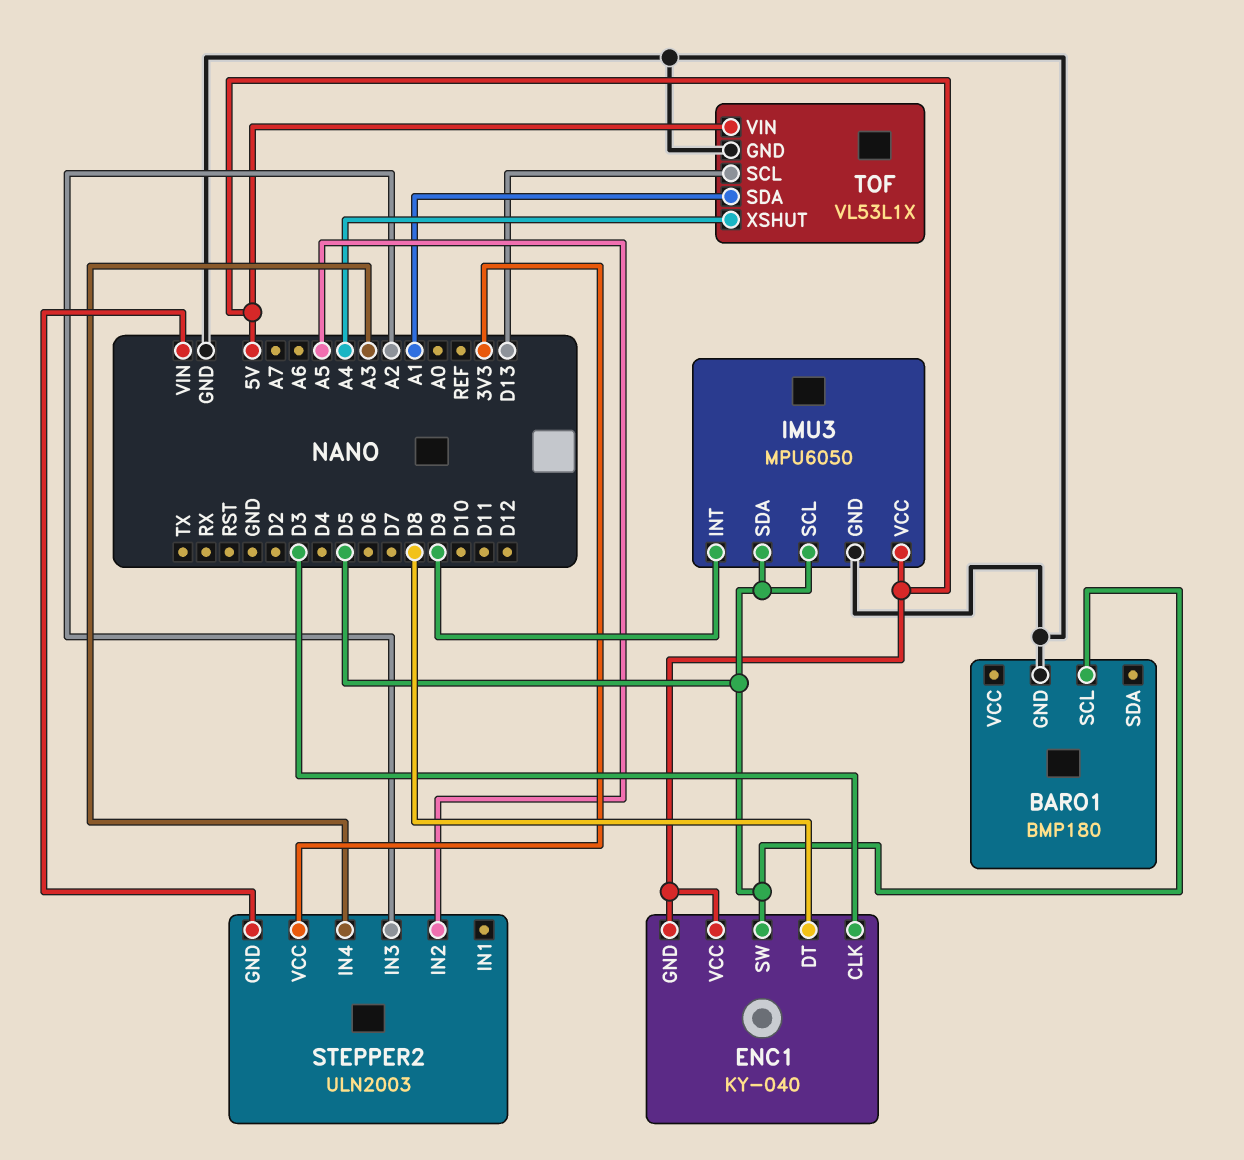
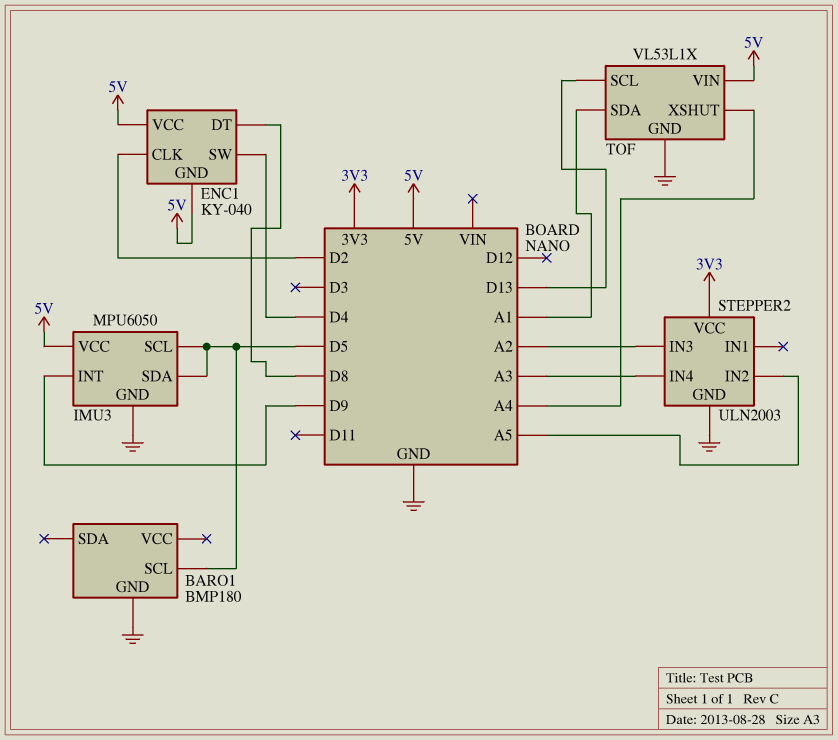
ENC1 pin CLK: D3 -> D2
ENC1 pin SW: D5 -> D4
STEPPER2 pin GND: VIN -> GND

